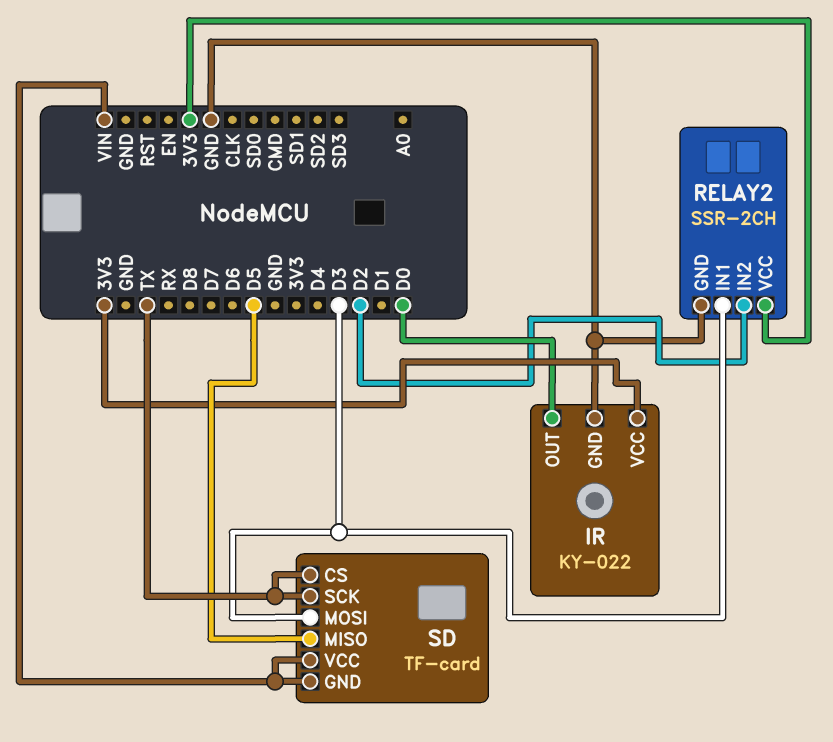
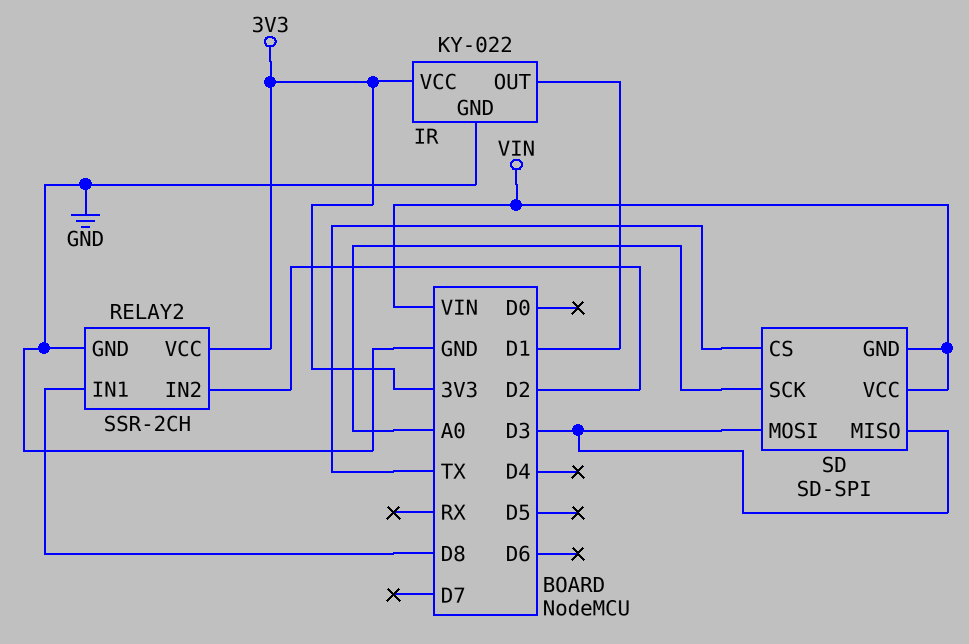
IR pin OUT: D0 -> D1
RELAY2 pin IN1: D3 -> D8
SD: TF-card -> SD-SPI
SD pin MISO: D5 -> D3
SD pin SCK: TX -> A0

